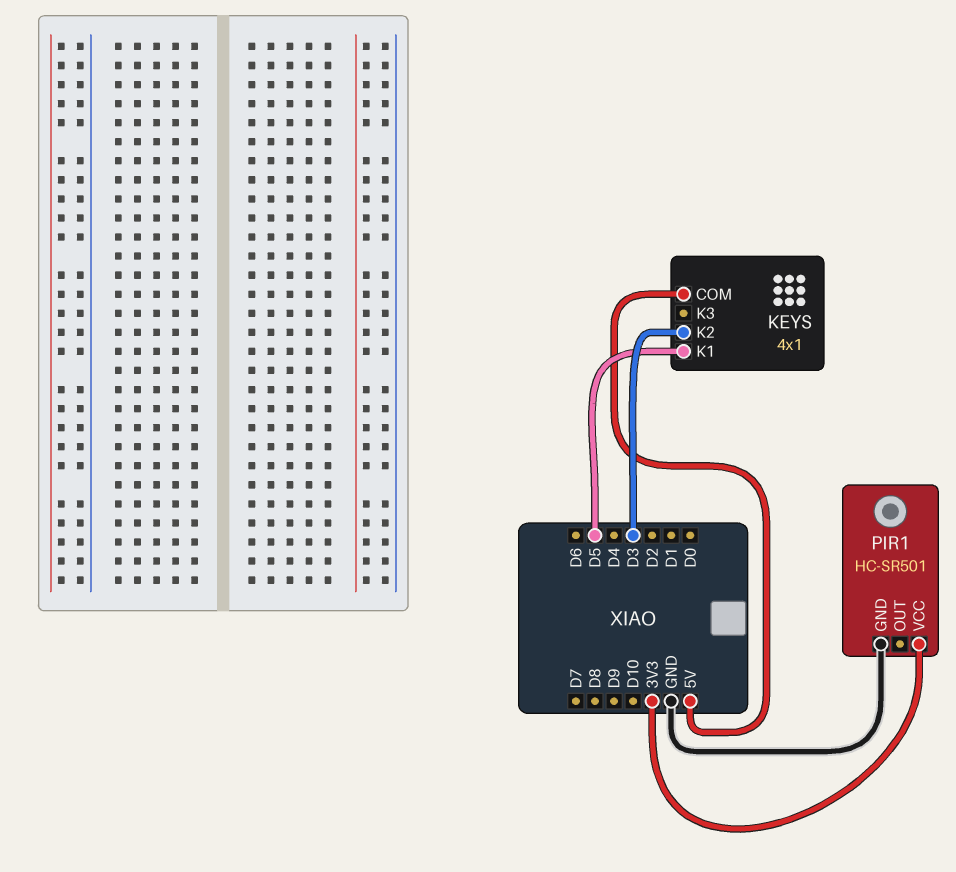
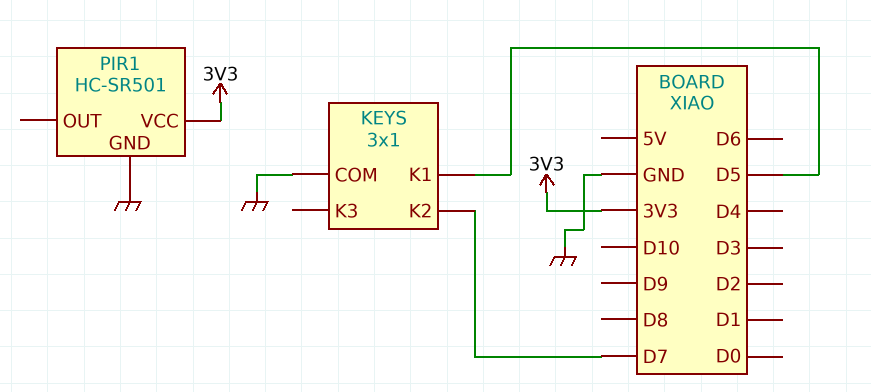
KEYS: 4x1 -> 3x1
KEYS pin COM: 5V -> GND
KEYS pin K2: D3 -> D7

